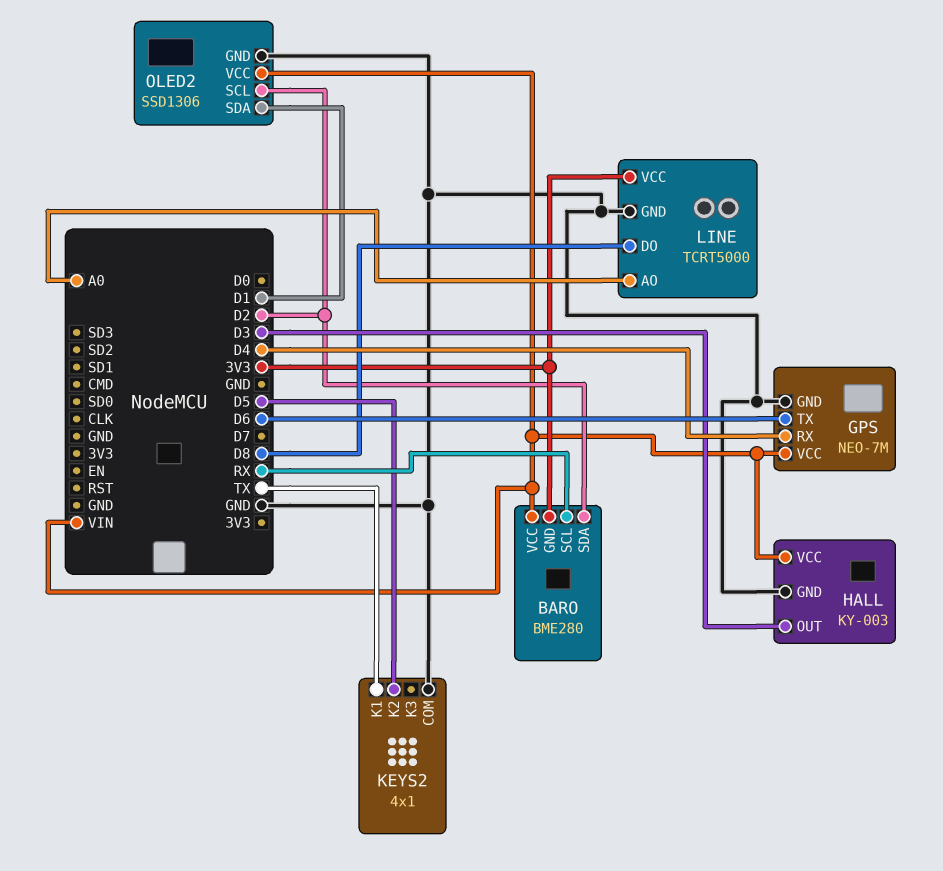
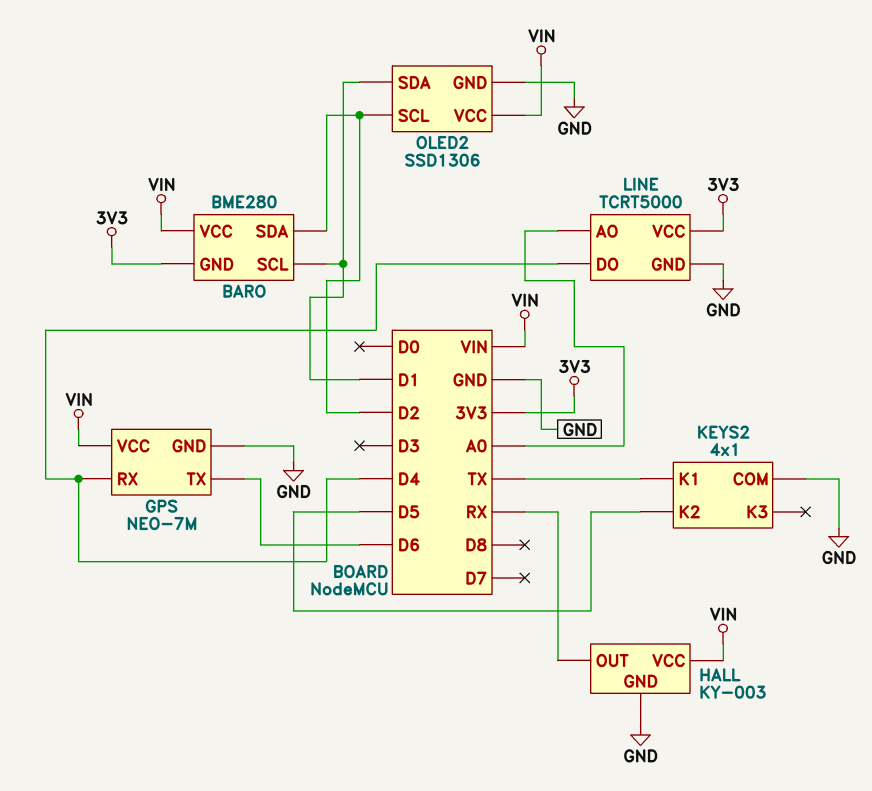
BARO pin SCL: RX -> D1
HALL pin OUT: D3 -> RX
LINE pin DO: D8 -> D4

